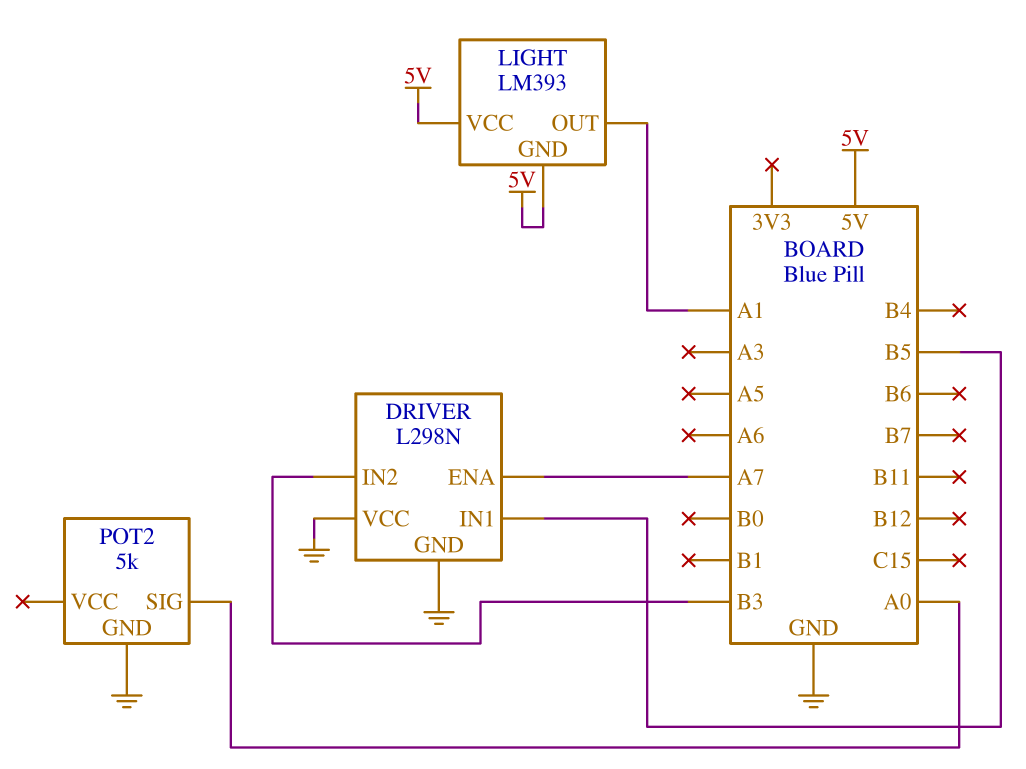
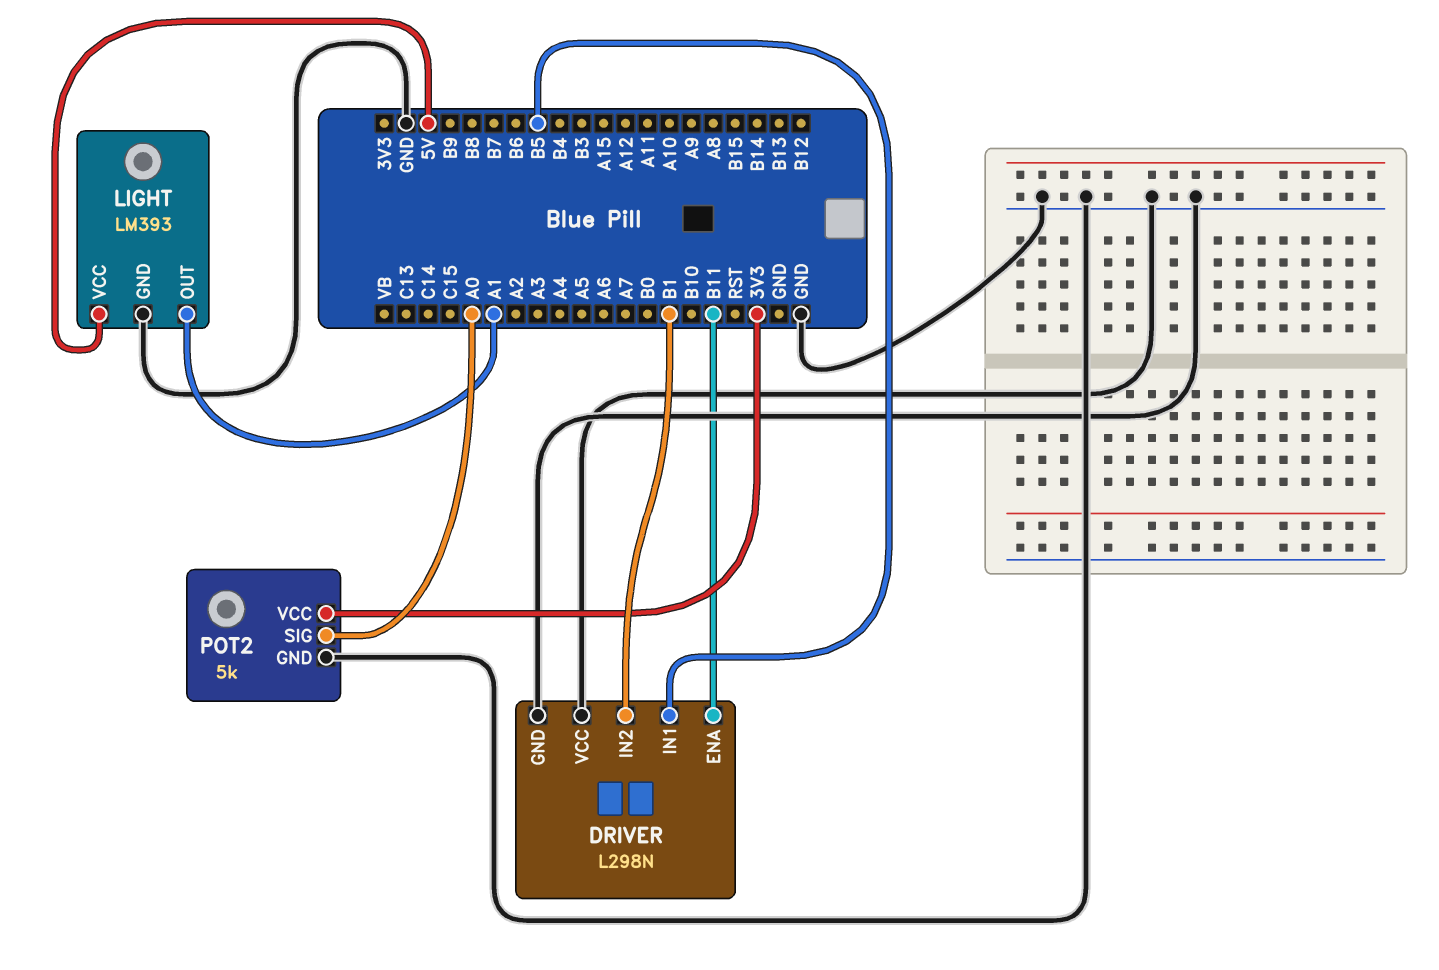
DRIVER pin ENA: A7 -> B11
DRIVER pin IN2: B3 -> B1
LIGHT pin GND: 5V -> GND
POT2 pin VCC: none -> 3V3

